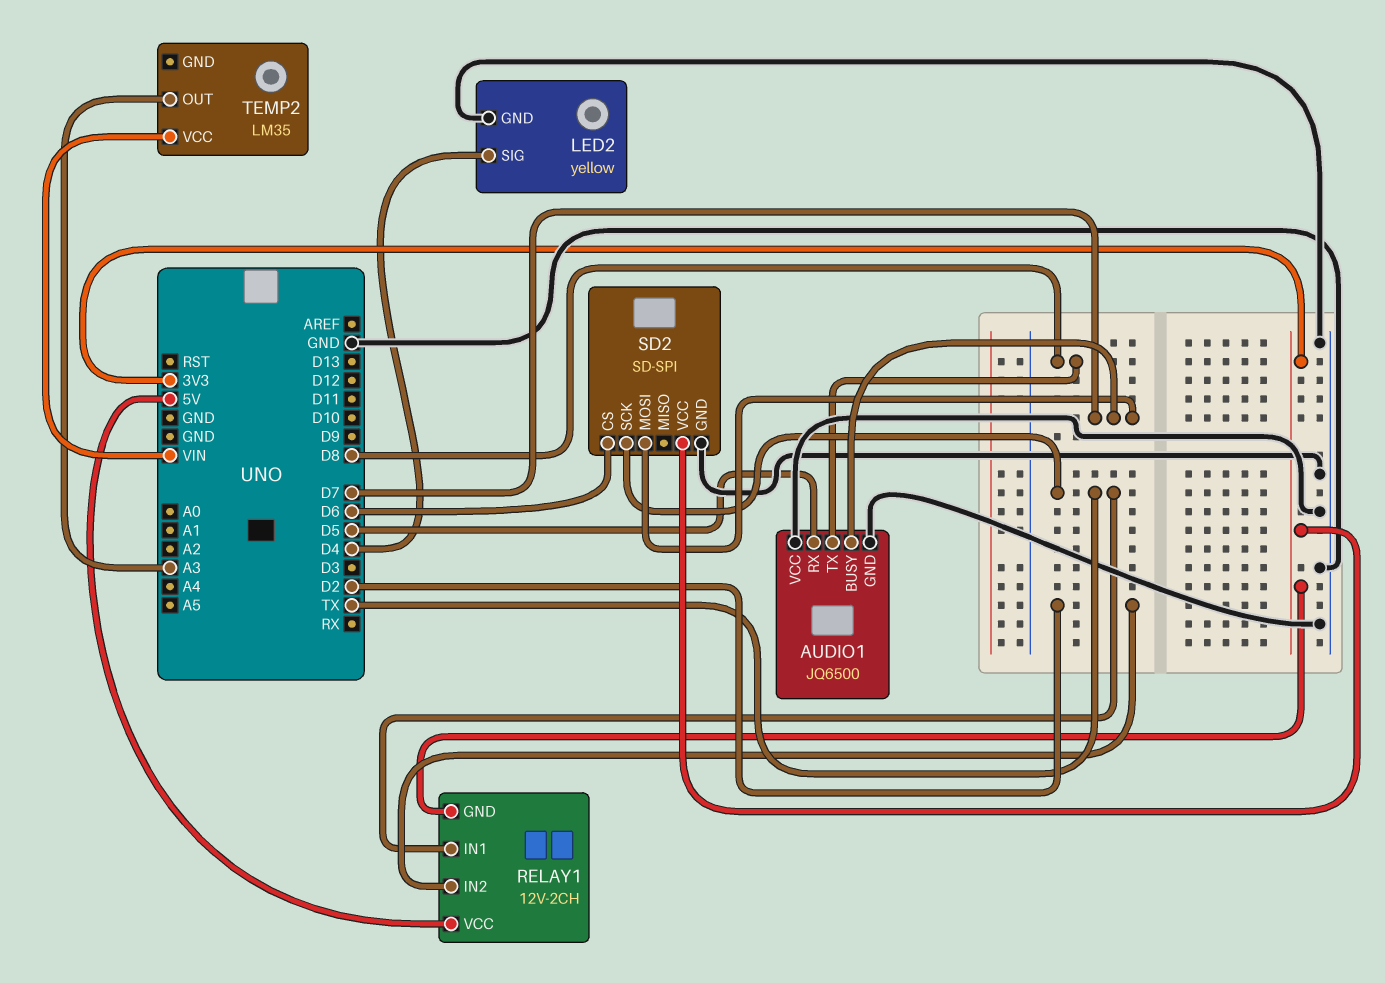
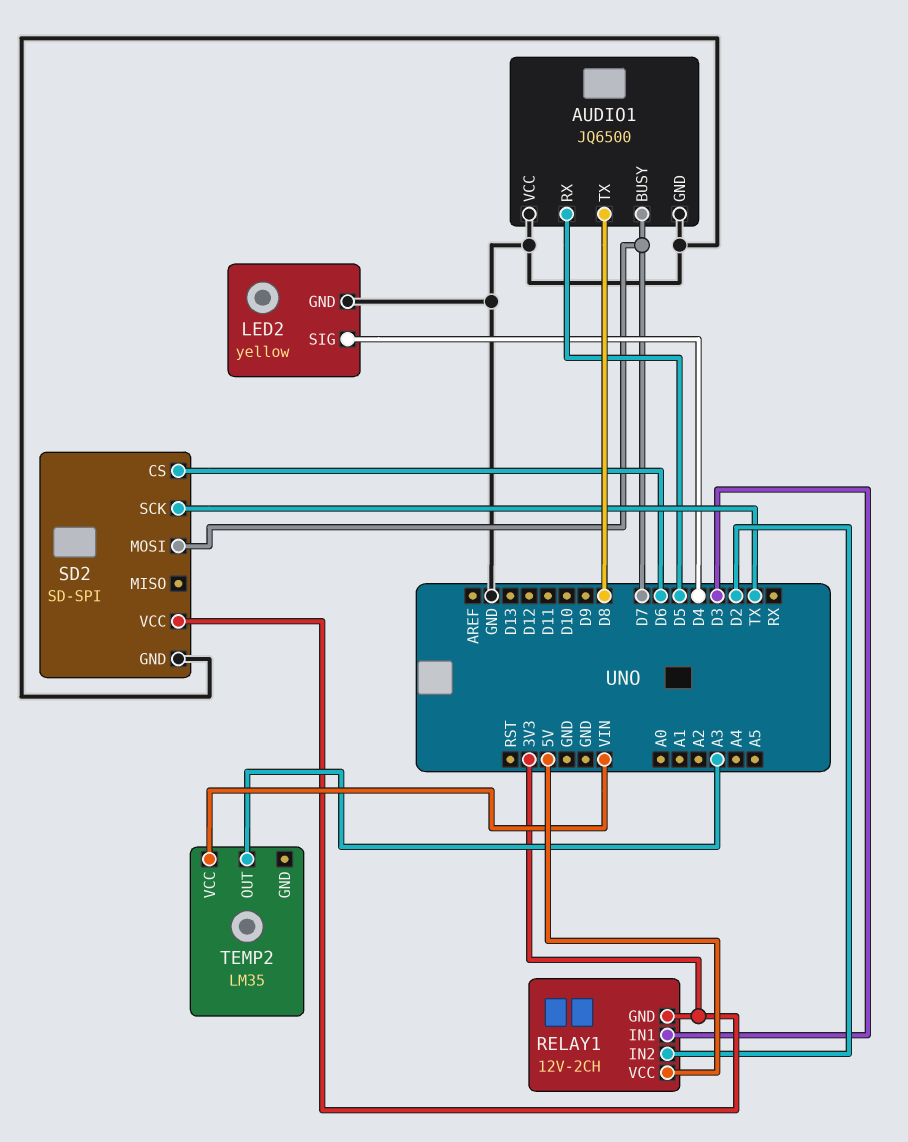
RELAY1 pin IN1: TX -> D3

